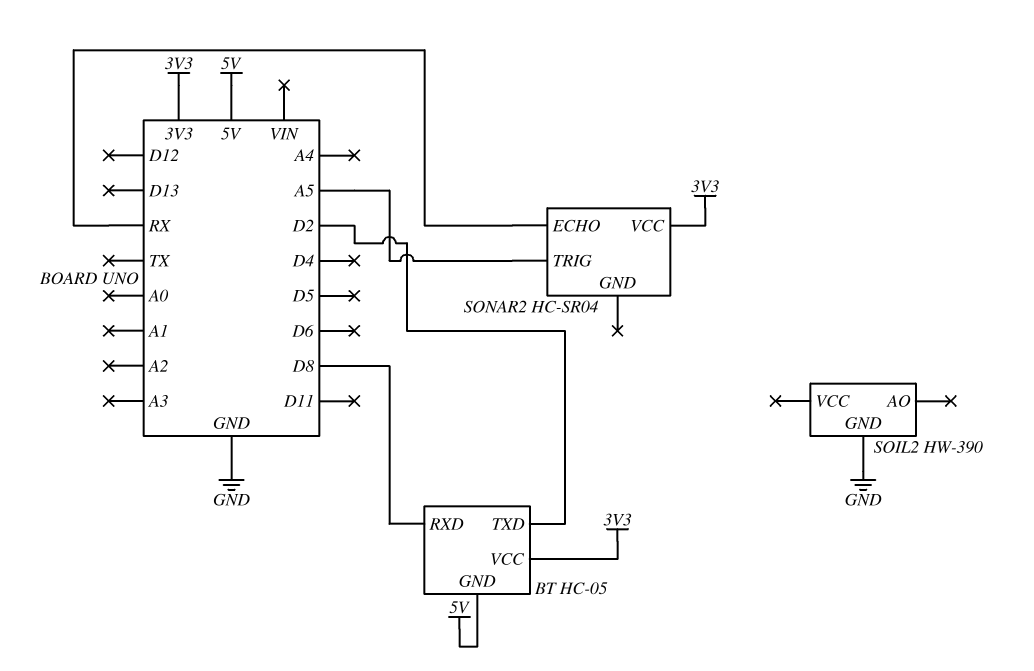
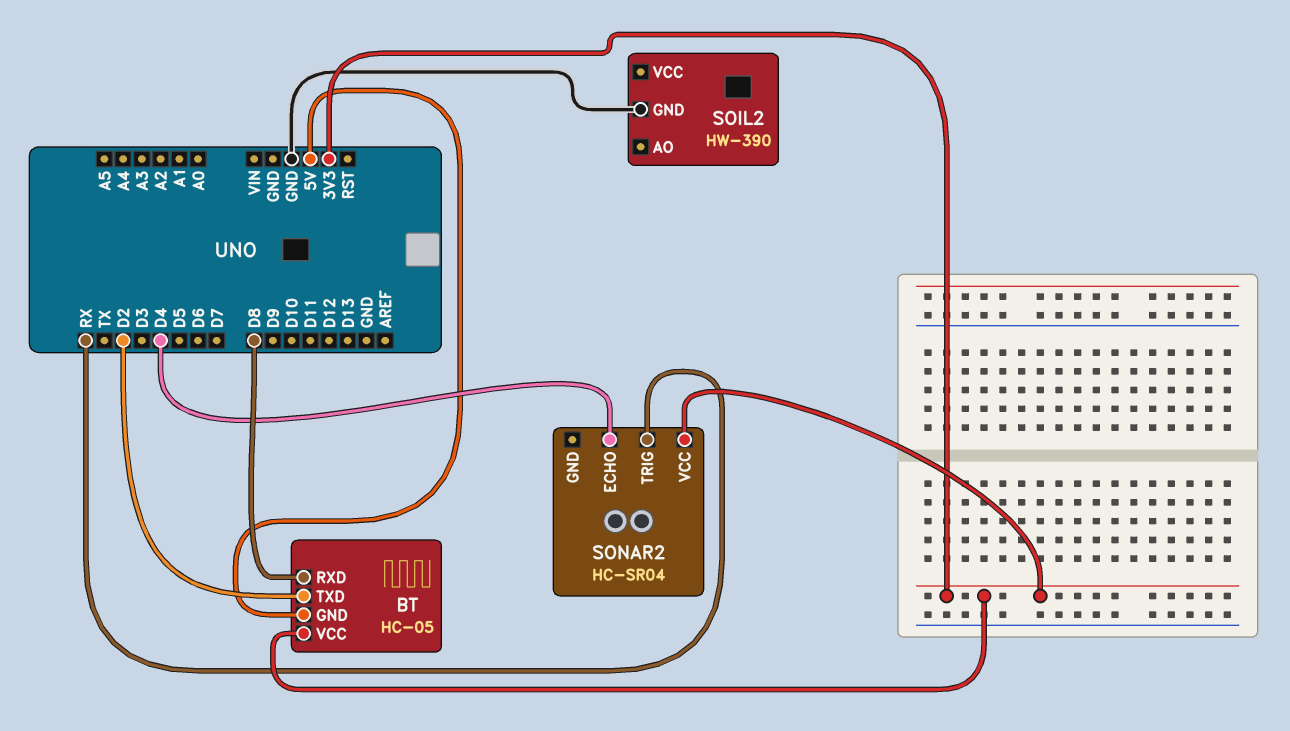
SONAR2 pin ECHO: RX -> D4
SONAR2 pin TRIG: A5 -> RX

